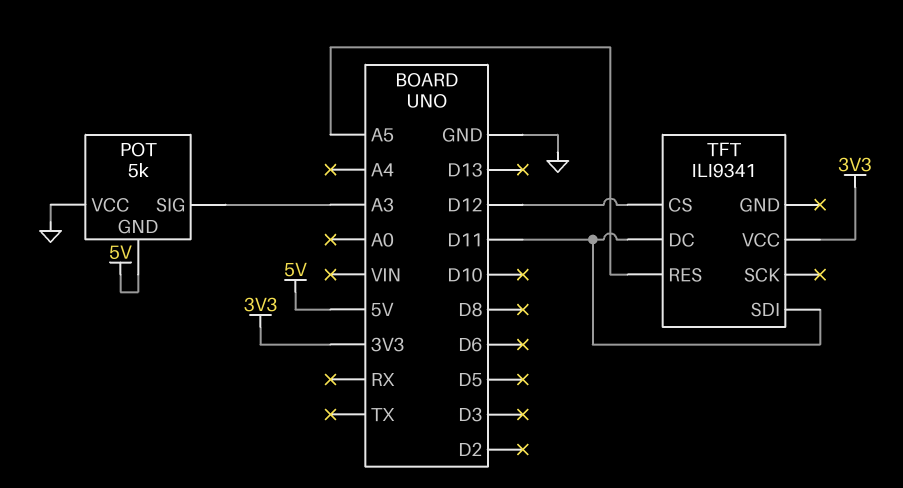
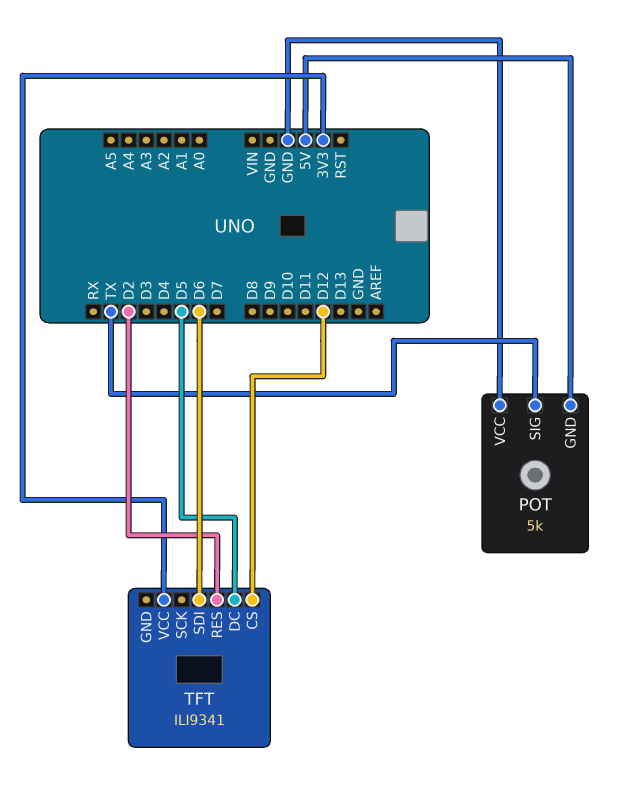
POT pin SIG: A3 -> TX
TFT pin DC: D11 -> D5
TFT pin RES: A5 -> D2
TFT pin SDI: D11 -> D6

